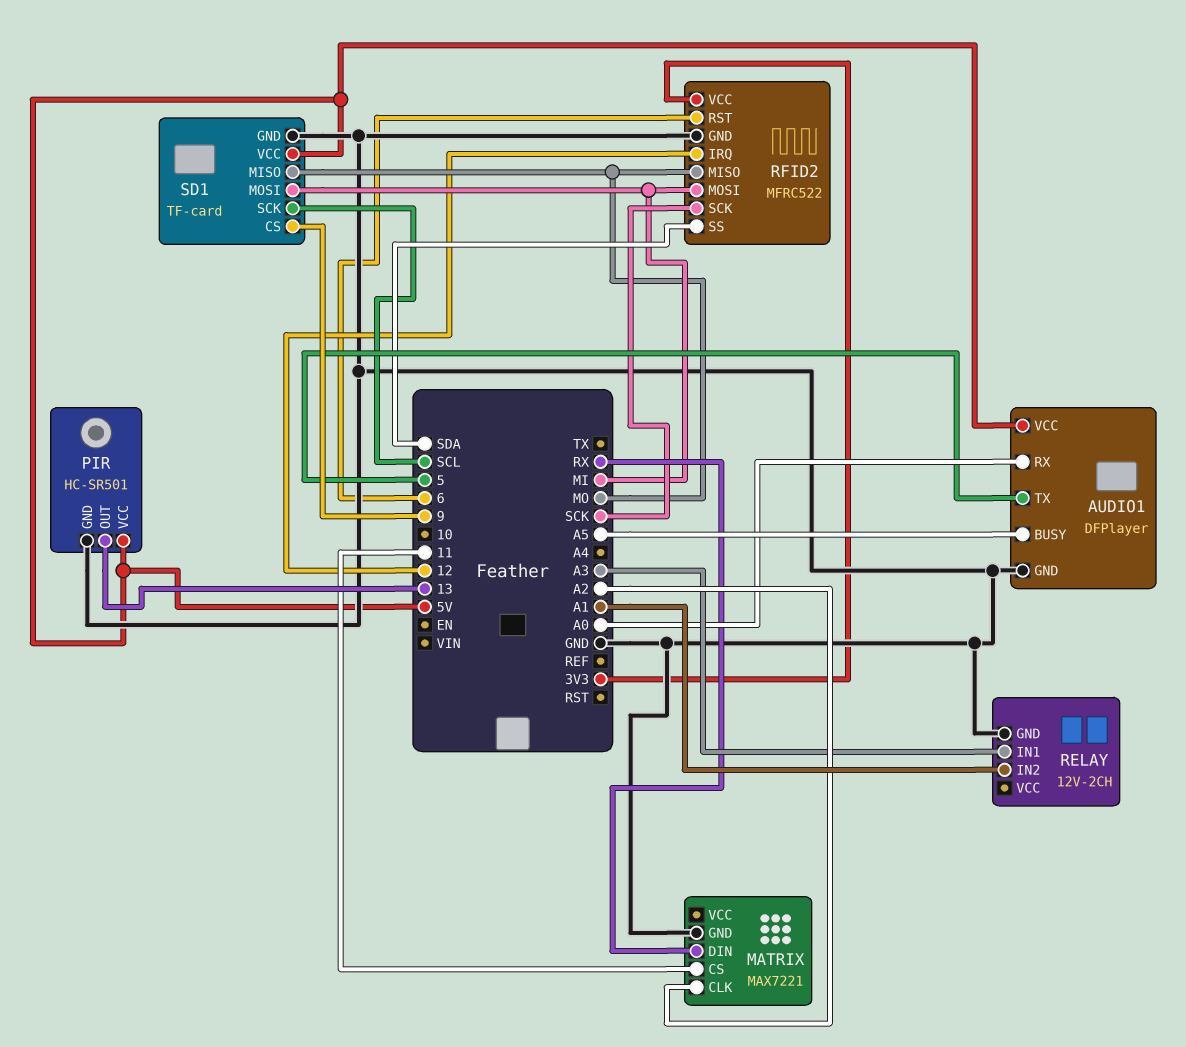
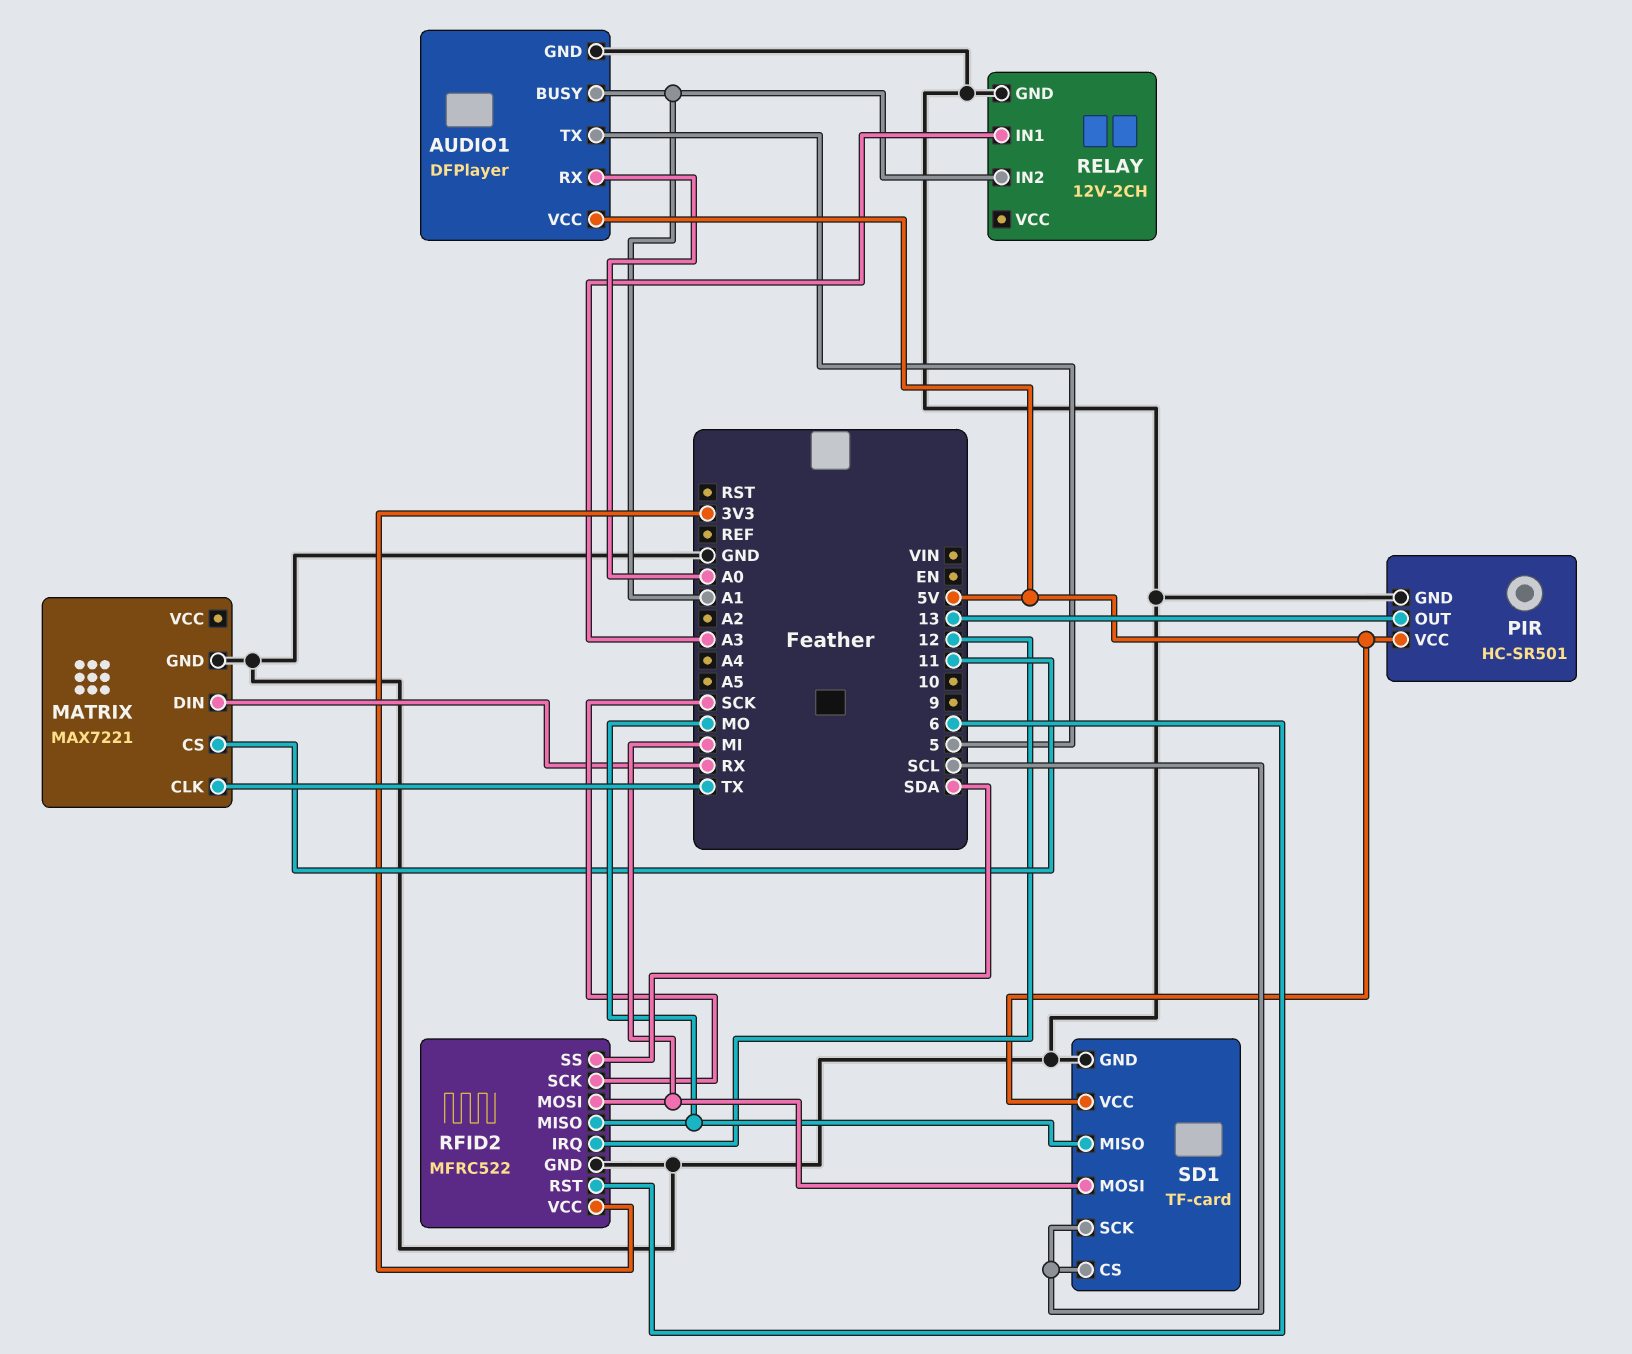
AUDIO1 pin BUSY: A5 -> A1
MATRIX pin CLK: A2 -> TX
SD1 pin CS: 9 -> SCL

